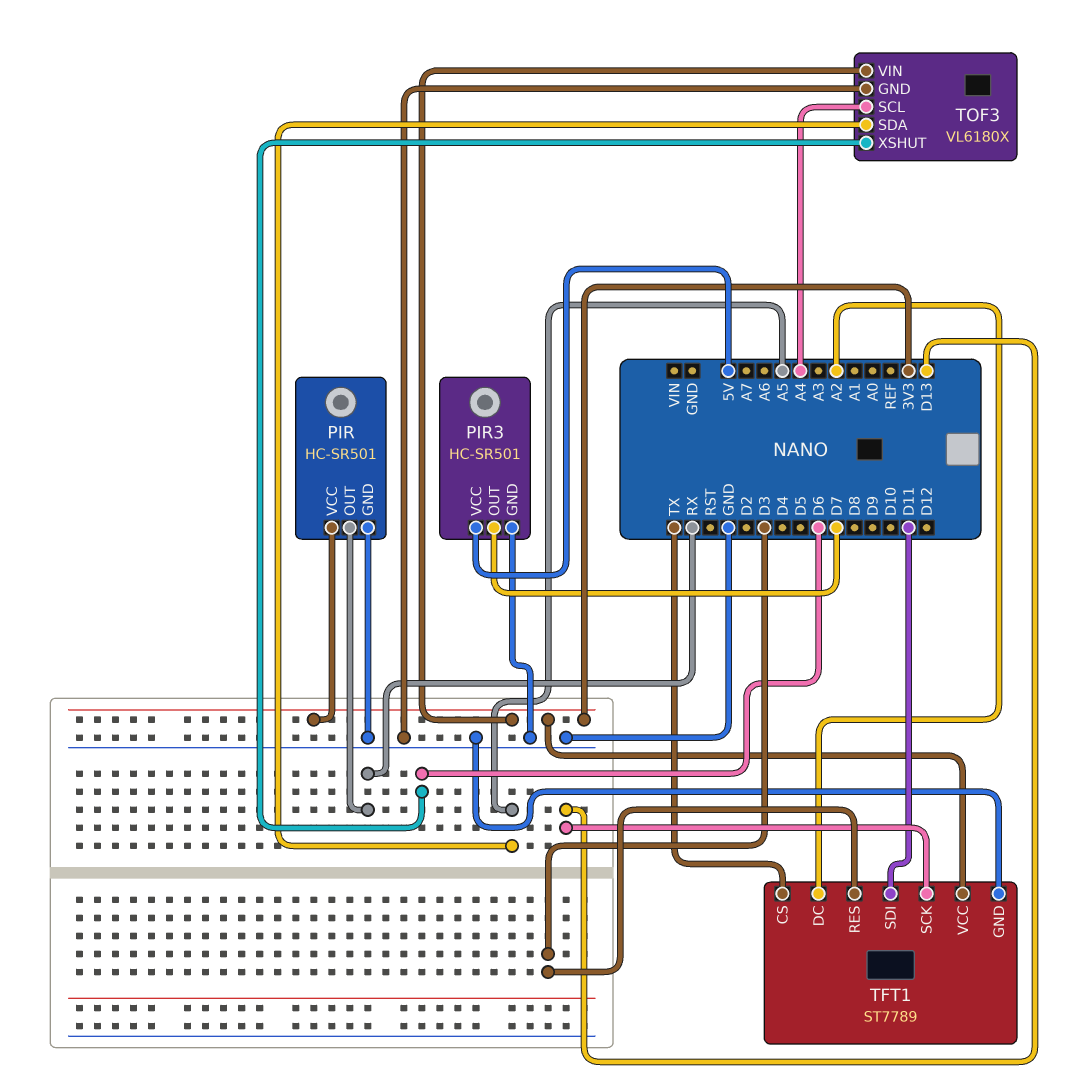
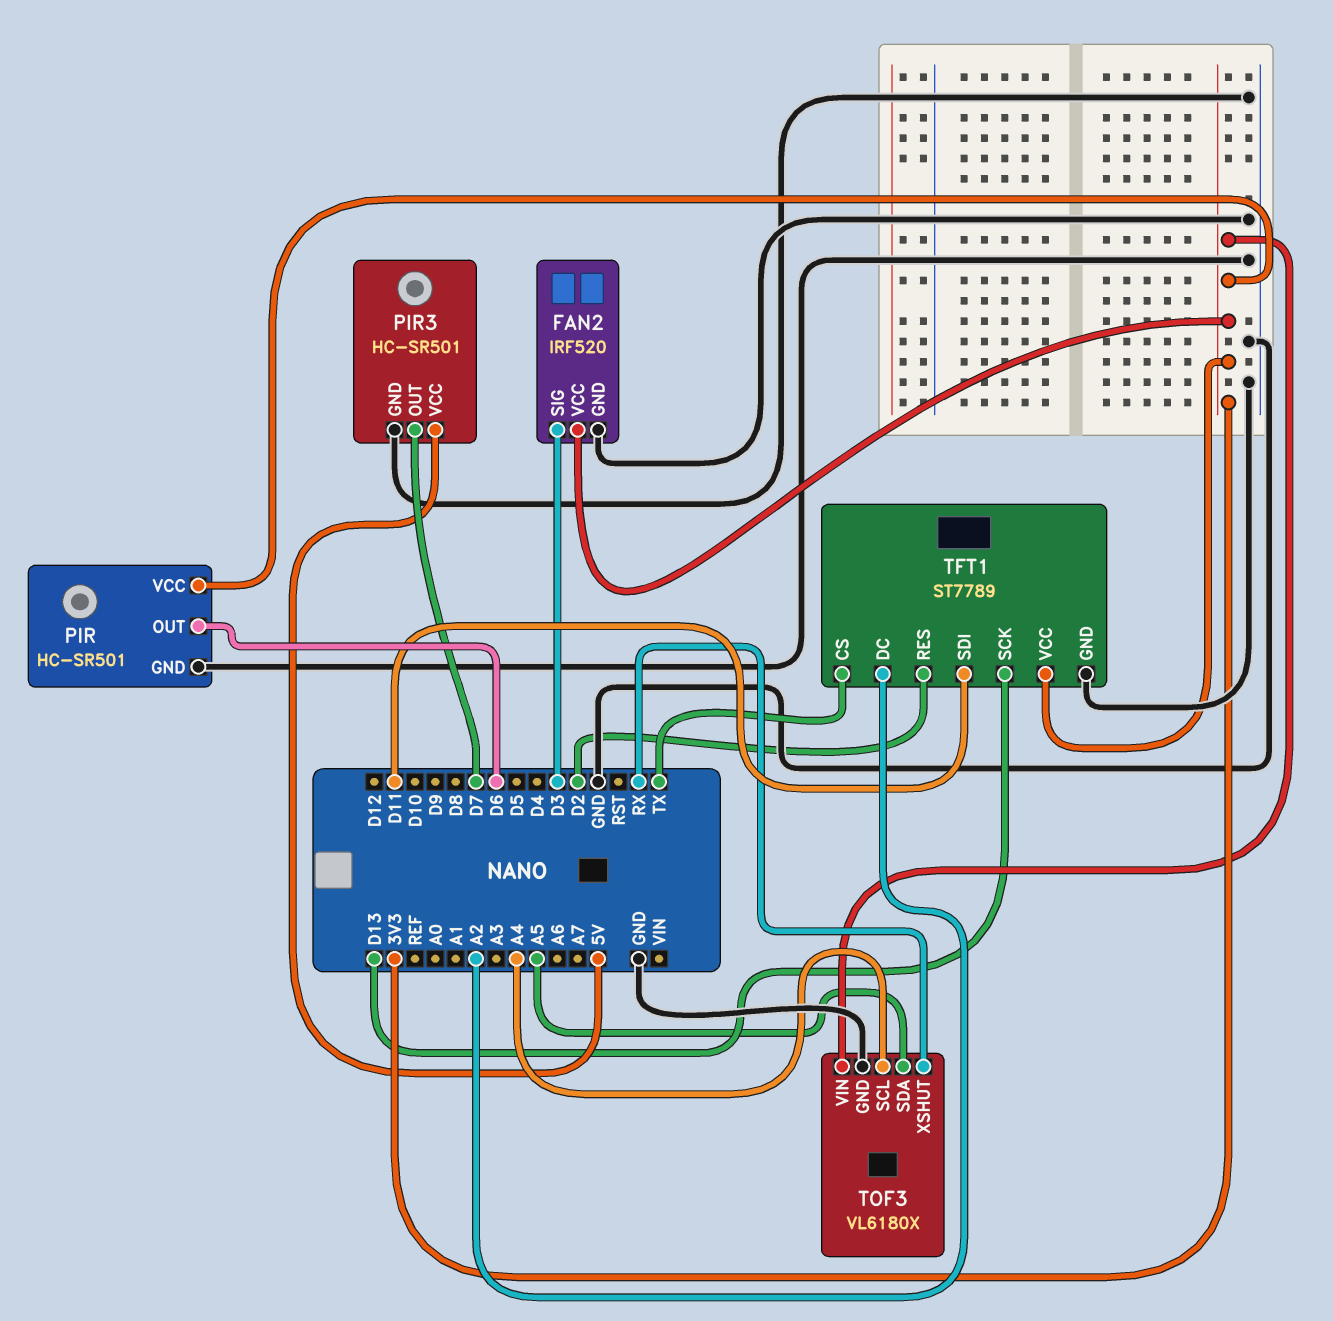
FAN2: none -> IRF520
FAN2 pin GND: none -> GND
FAN2 pin SIG: none -> D3
FAN2 pin VCC: none -> 3V3
PIR pin OUT: RX -> D6
TFT1 pin RES: D3 -> D2
TOF3 pin XSHUT: D6 -> RX

